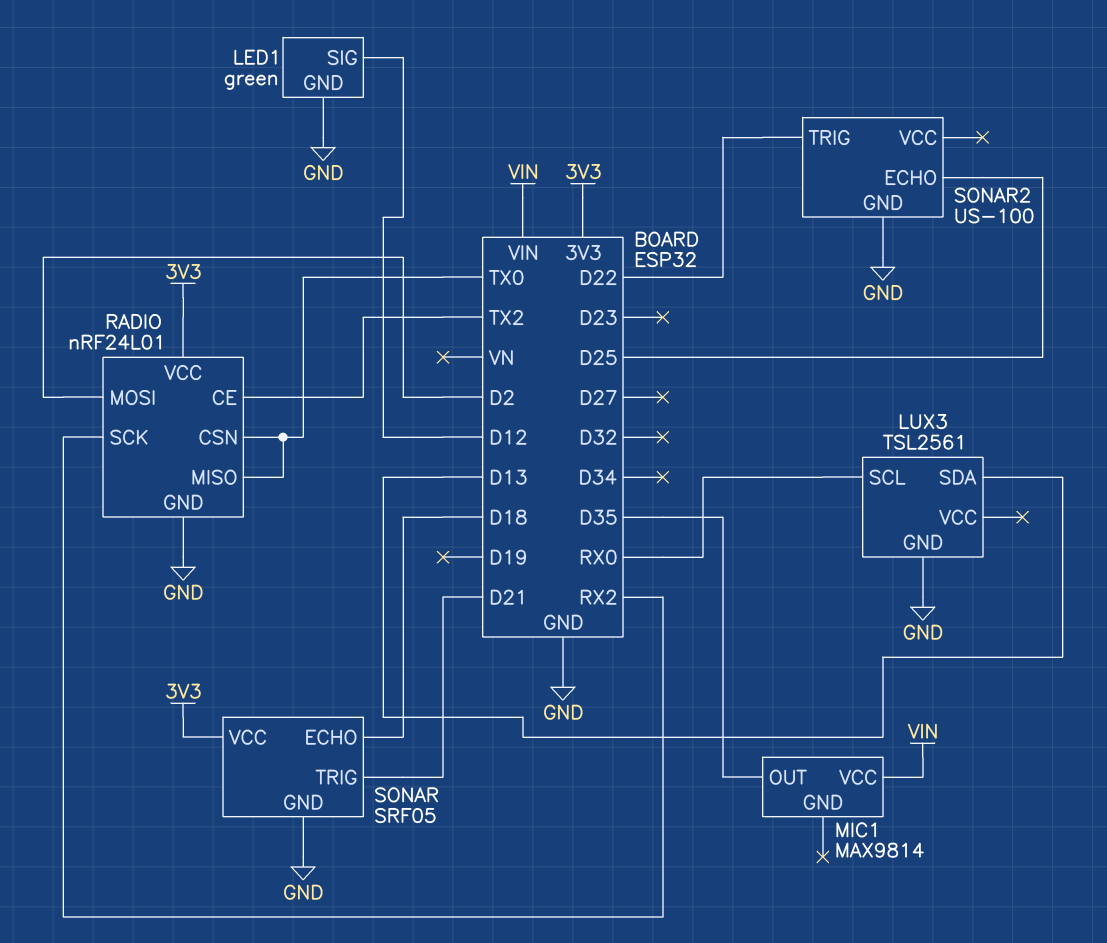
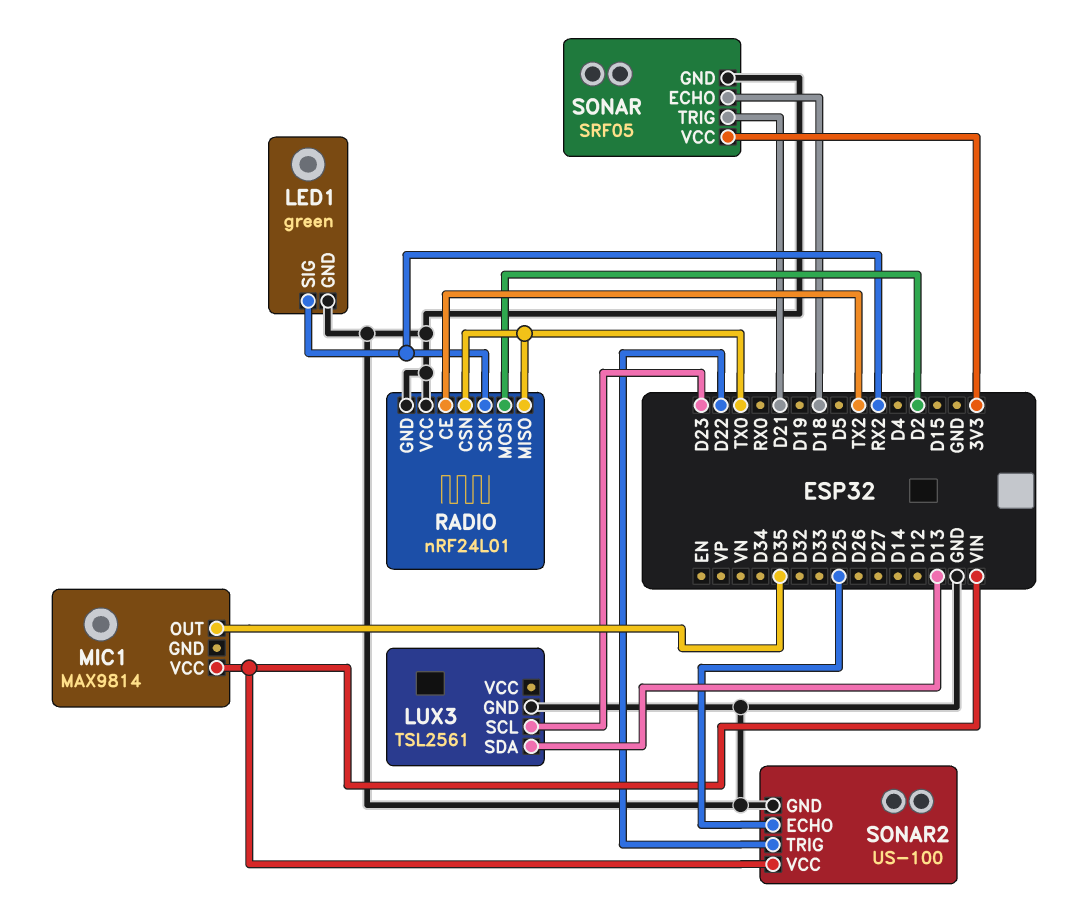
LED1 pin SIG: D12 -> RX2
LUX3 pin SCL: RX0 -> D23
RADIO pin VCC: 3V3 -> GND
SONAR2 pin VCC: none -> VIN

